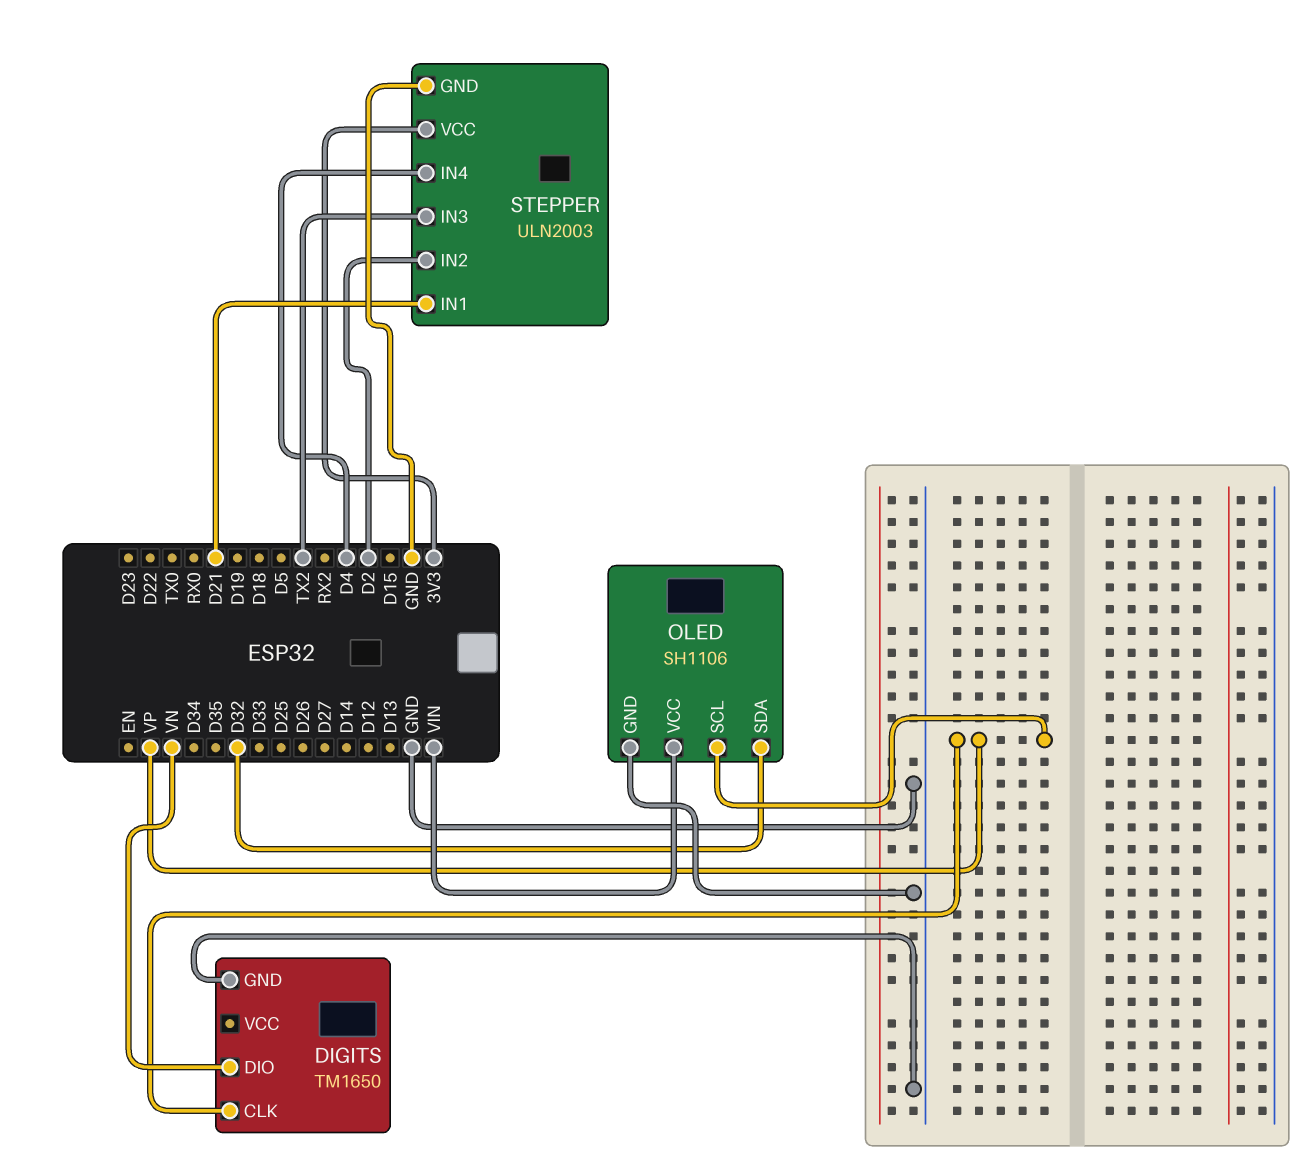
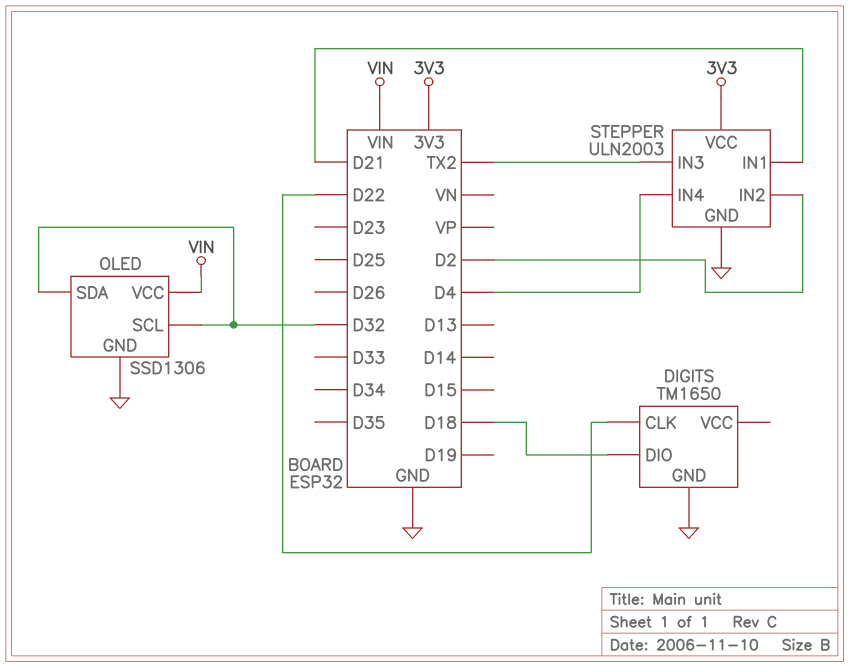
DIGITS pin CLK: VP -> D22
DIGITS pin DIO: VN -> D18
OLED: SH1106 -> SSD1306
OLED pin SCL: VP -> D32

